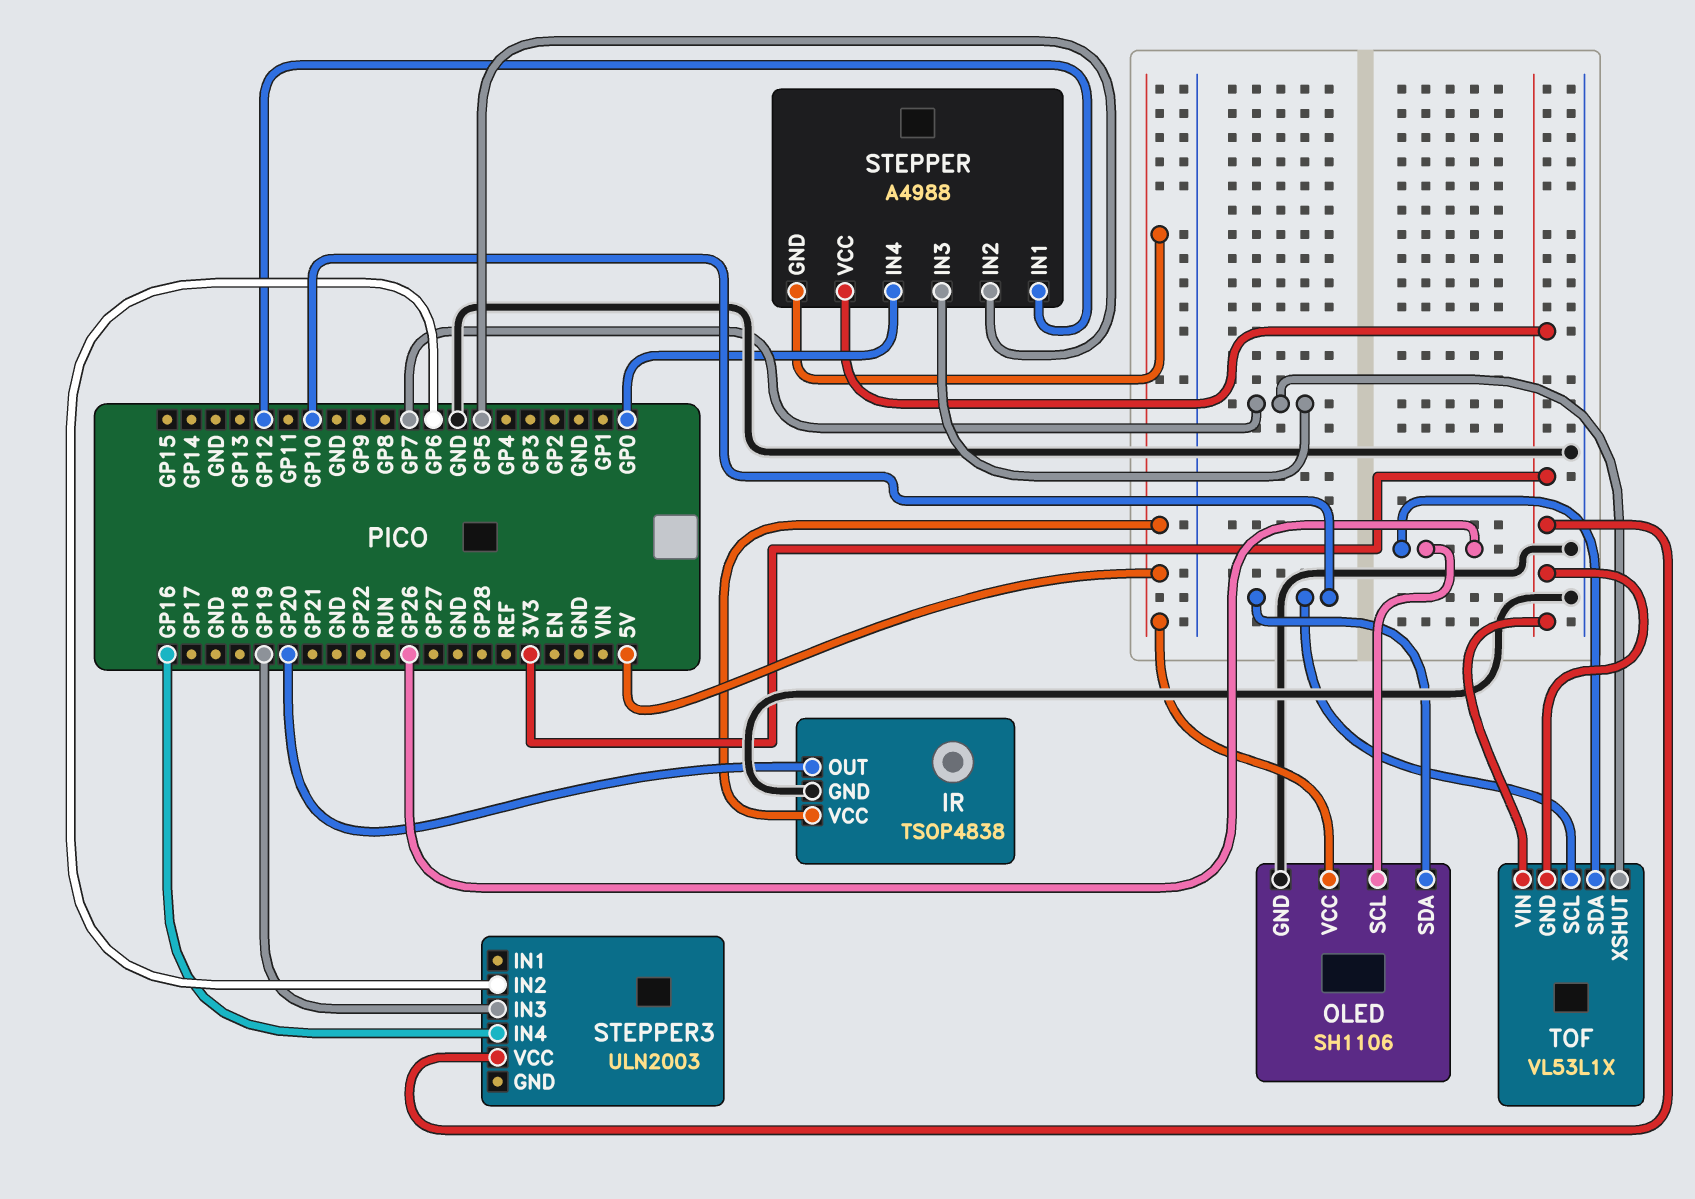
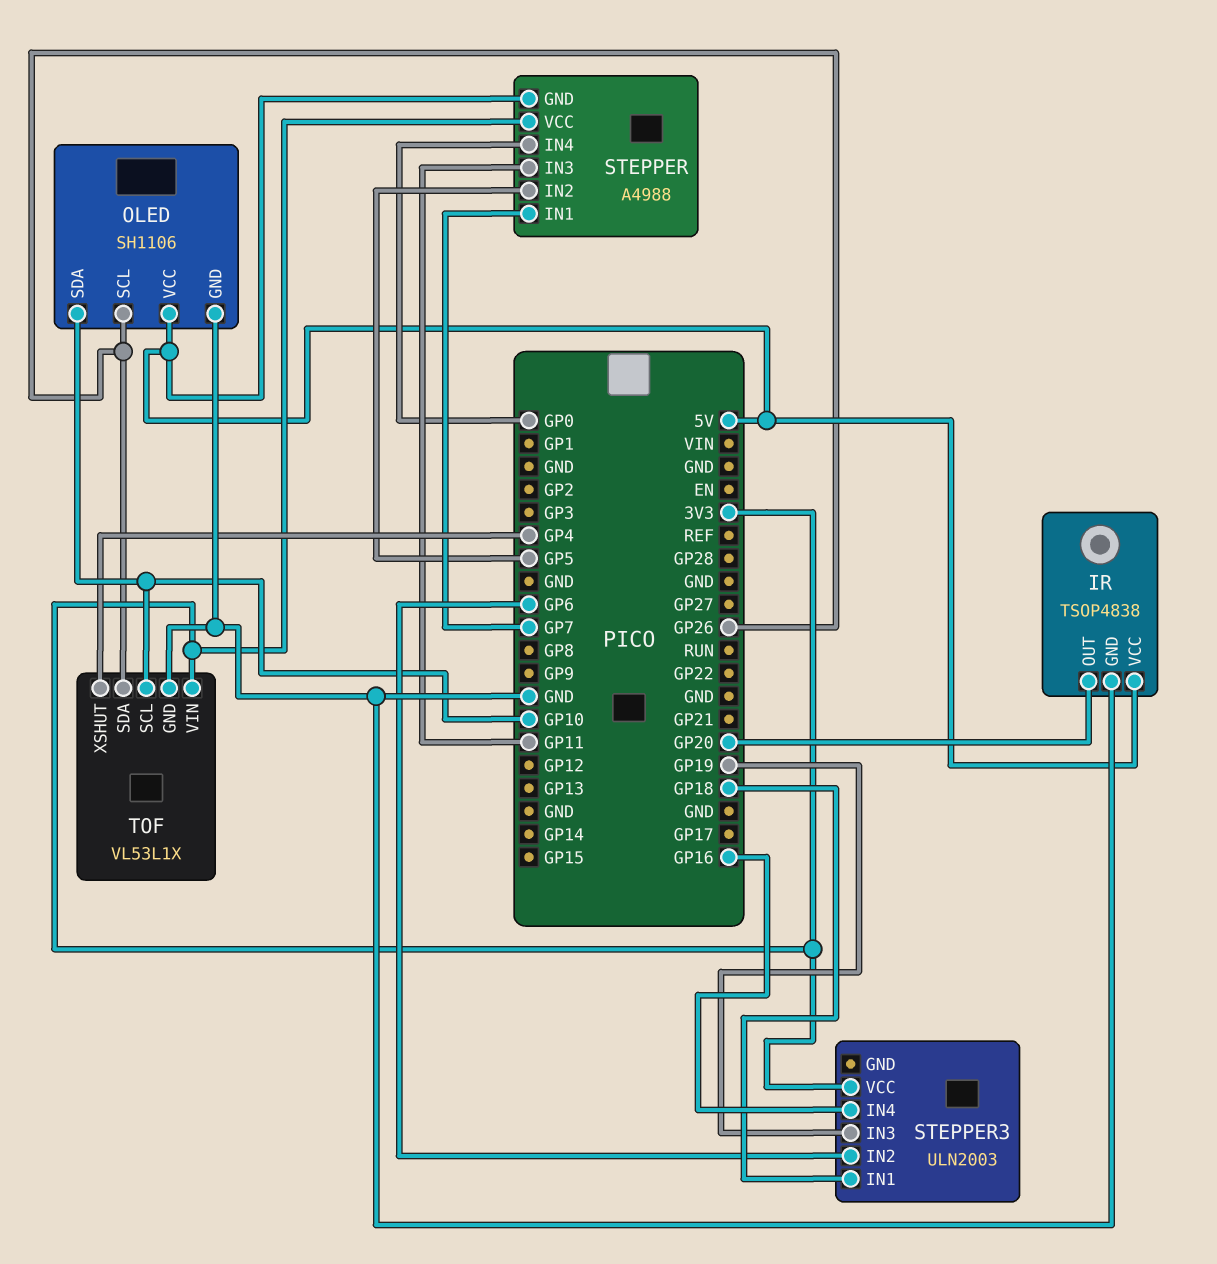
STEPPER pin IN1: GP12 -> GP7
STEPPER pin IN3: GP7 -> GP11
STEPPER3 pin IN1: none -> GP18
TOF pin GND: 3V3 -> GND
TOF pin XSHUT: GP7 -> GP4

